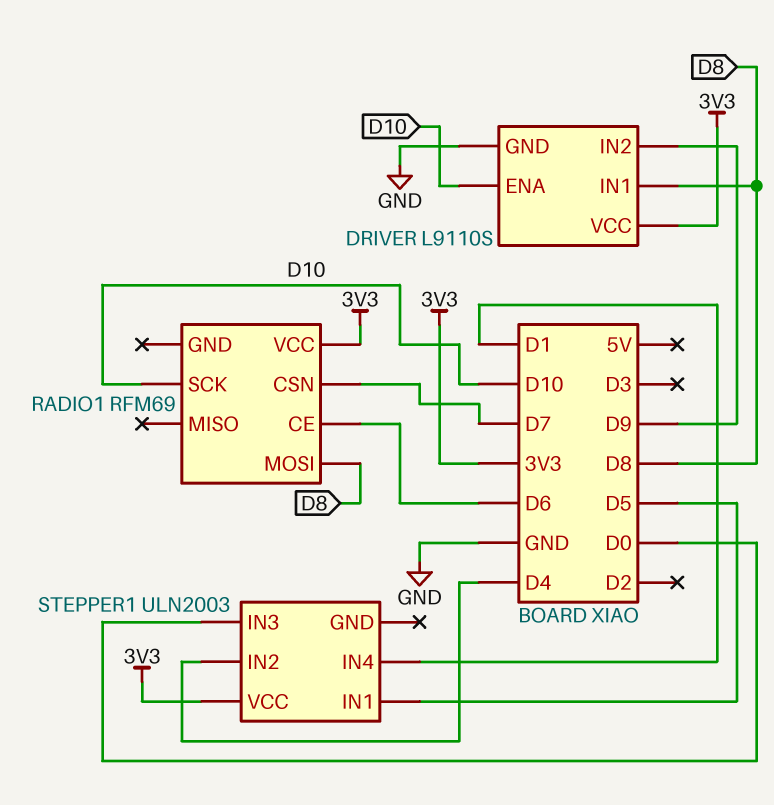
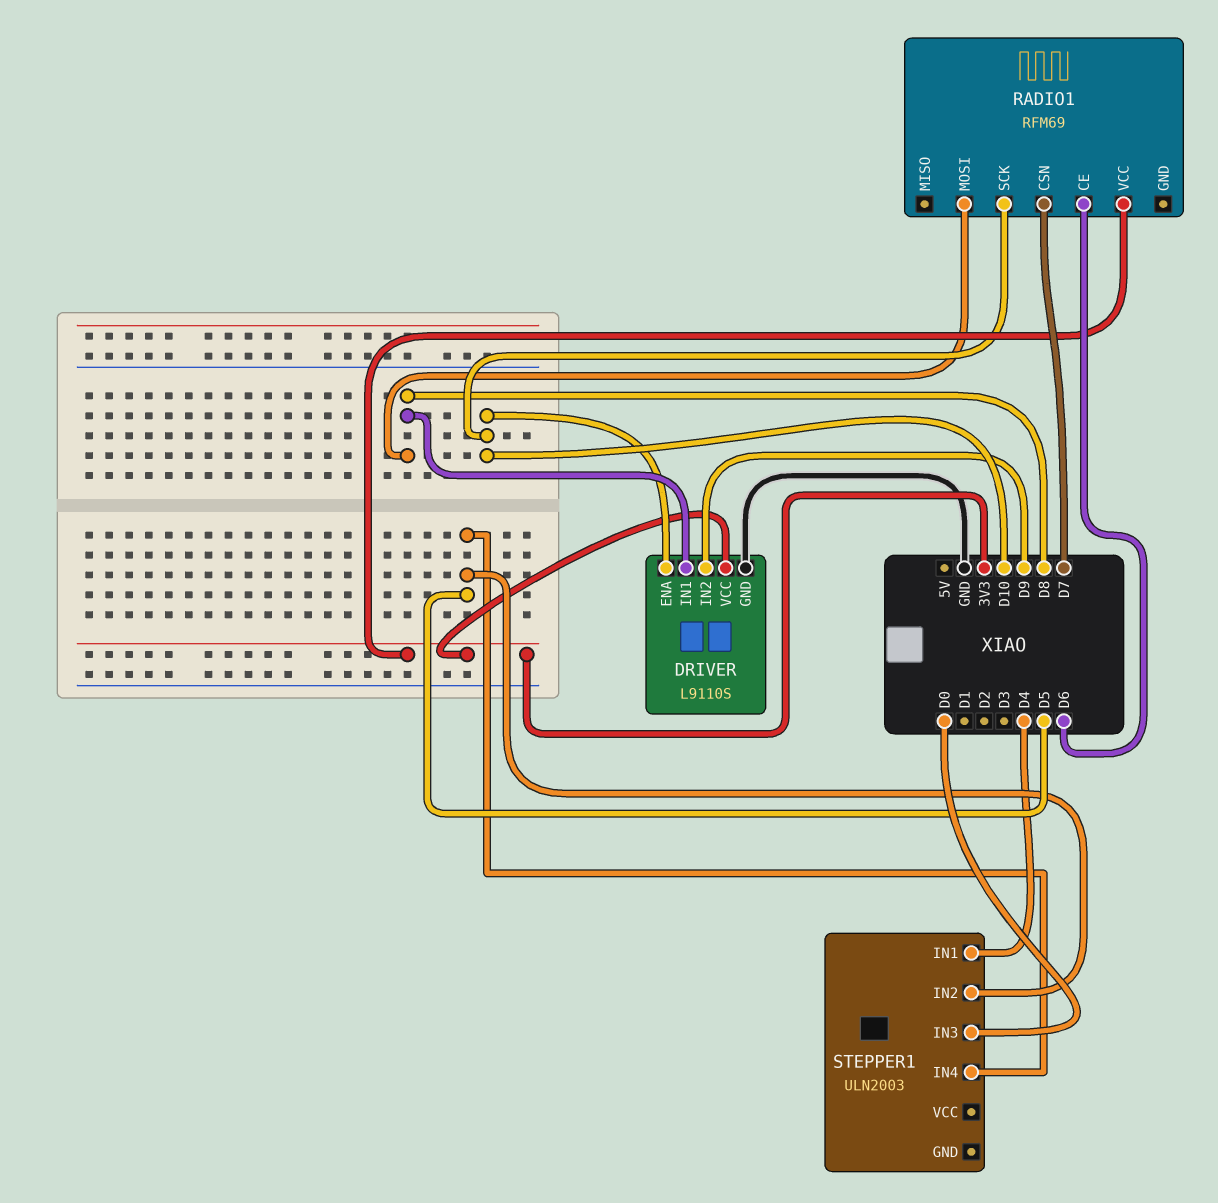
STEPPER1 pin IN1: D5 -> D4
STEPPER1 pin IN2: D4 -> D5
STEPPER1 pin IN4: D1 -> D5
STEPPER1 pin VCC: 3V3 -> none

